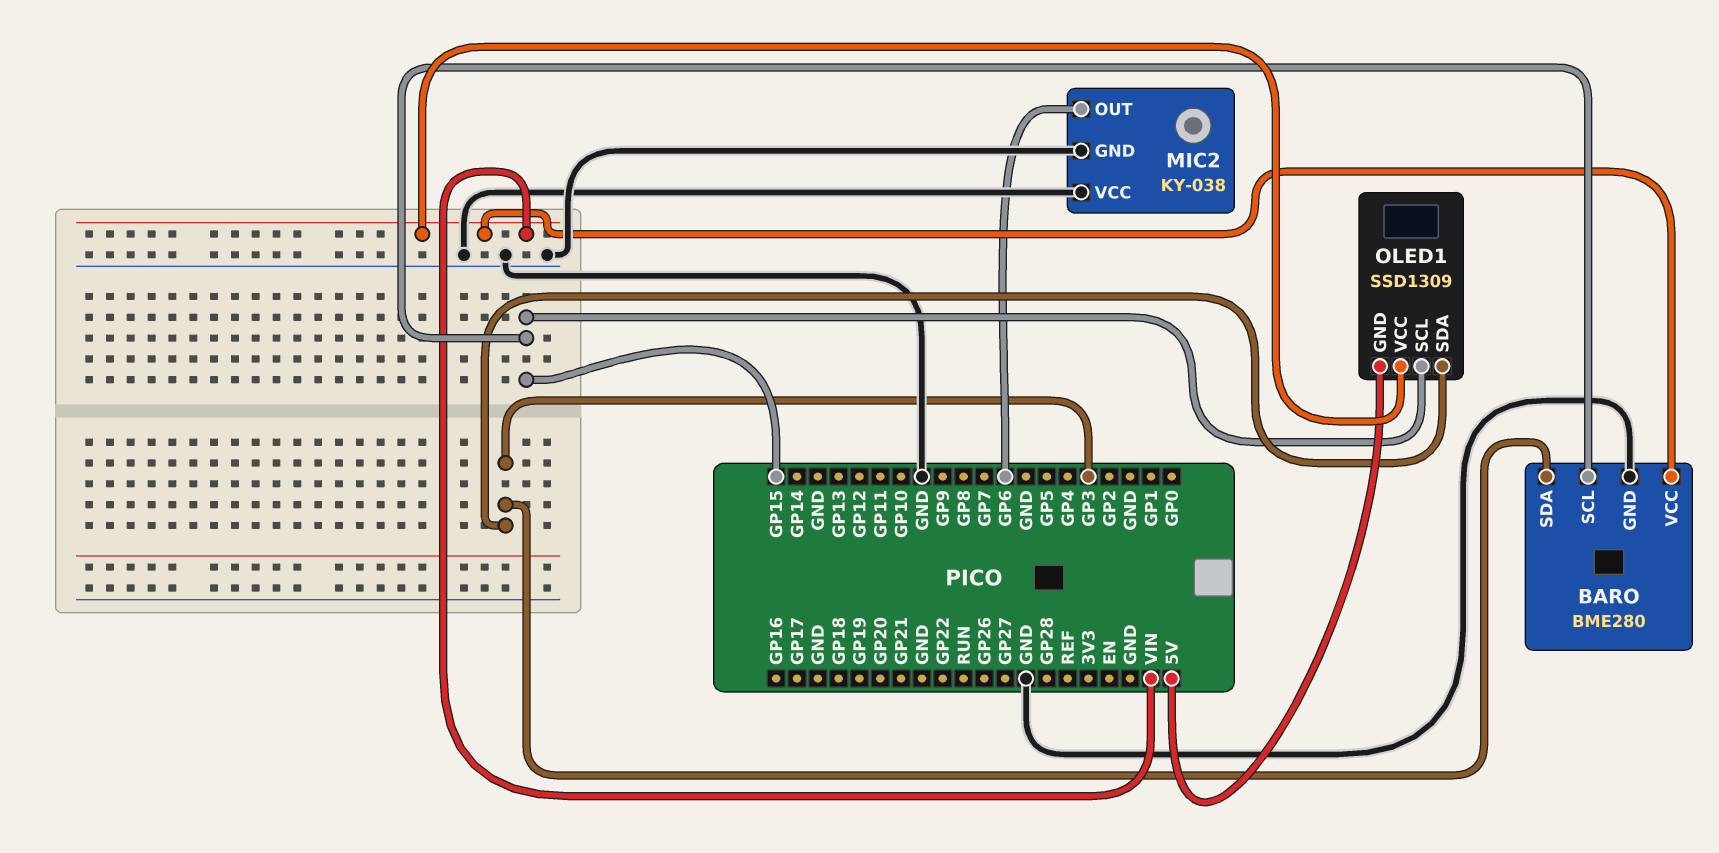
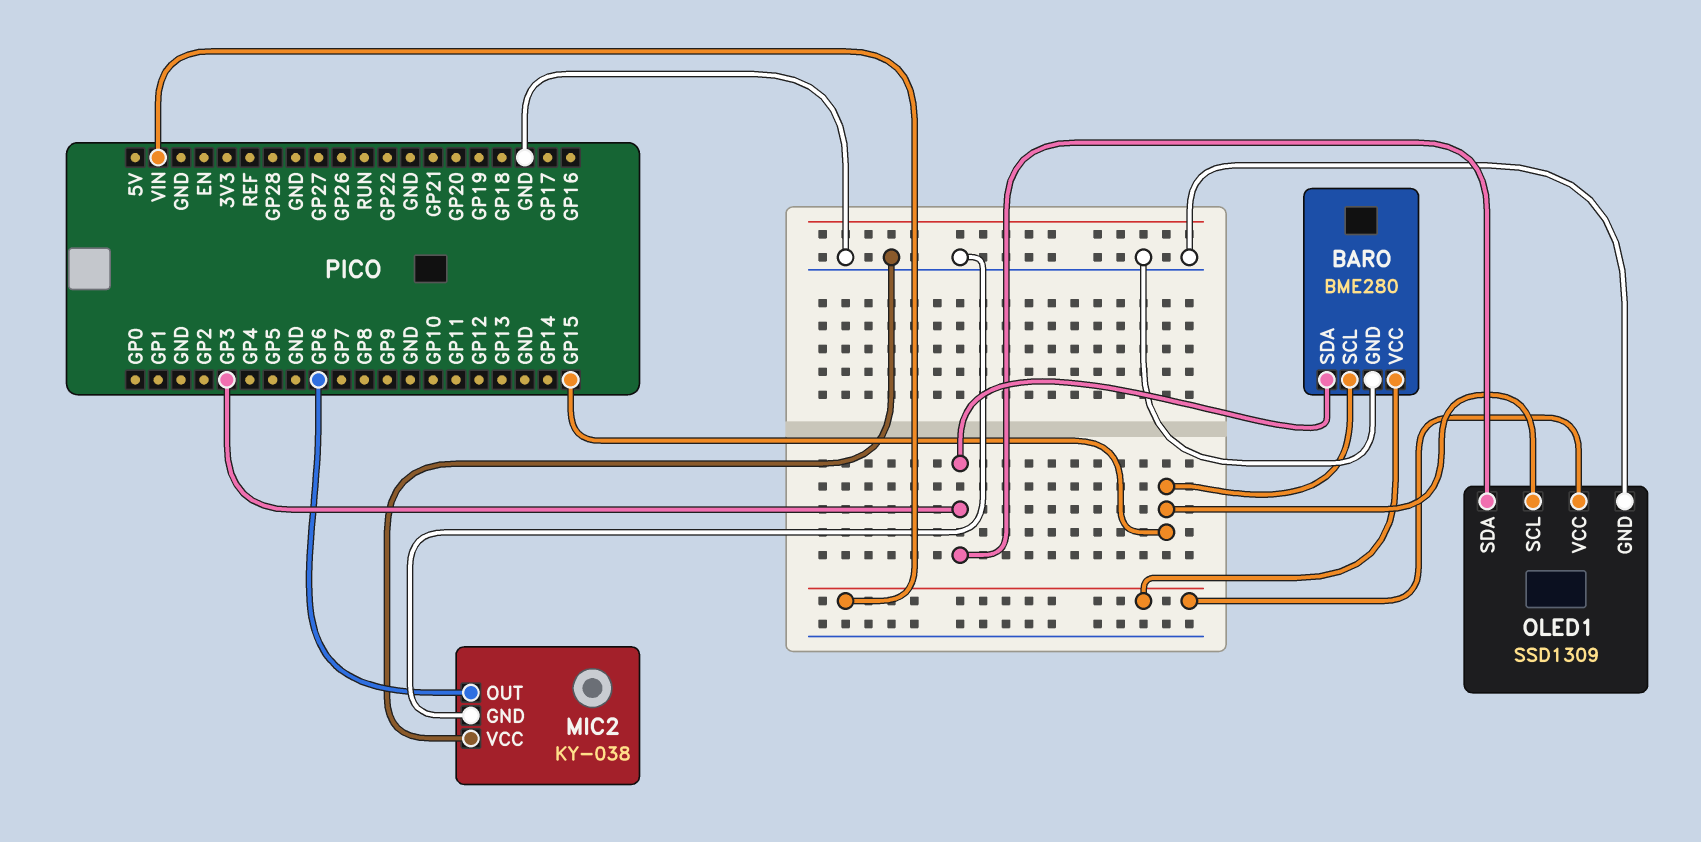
OLED1 pin GND: 5V -> GND

